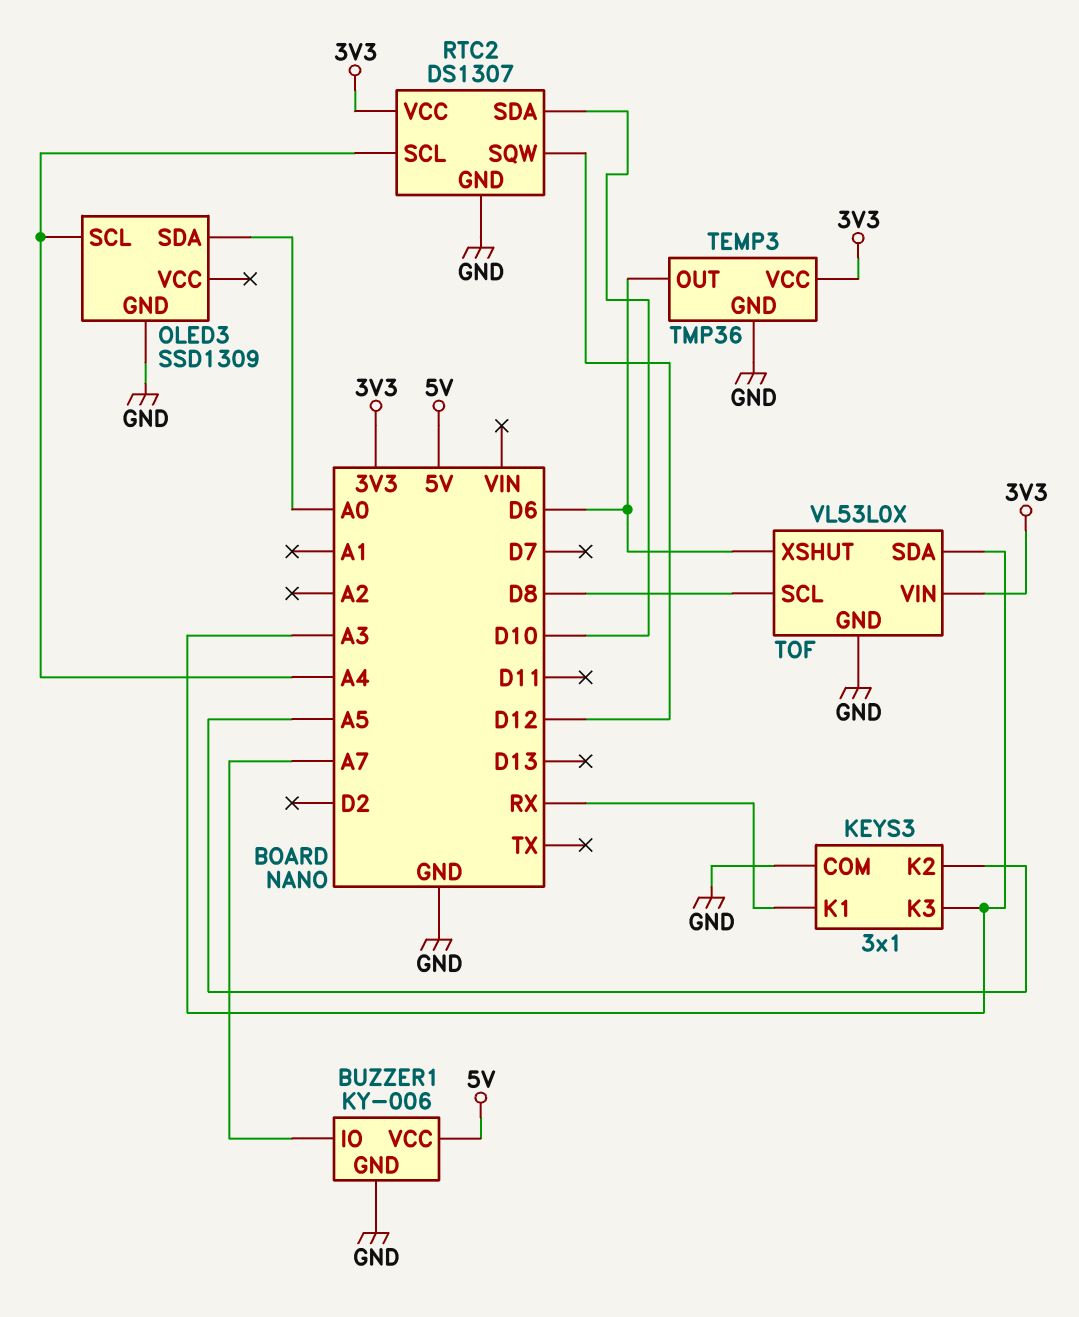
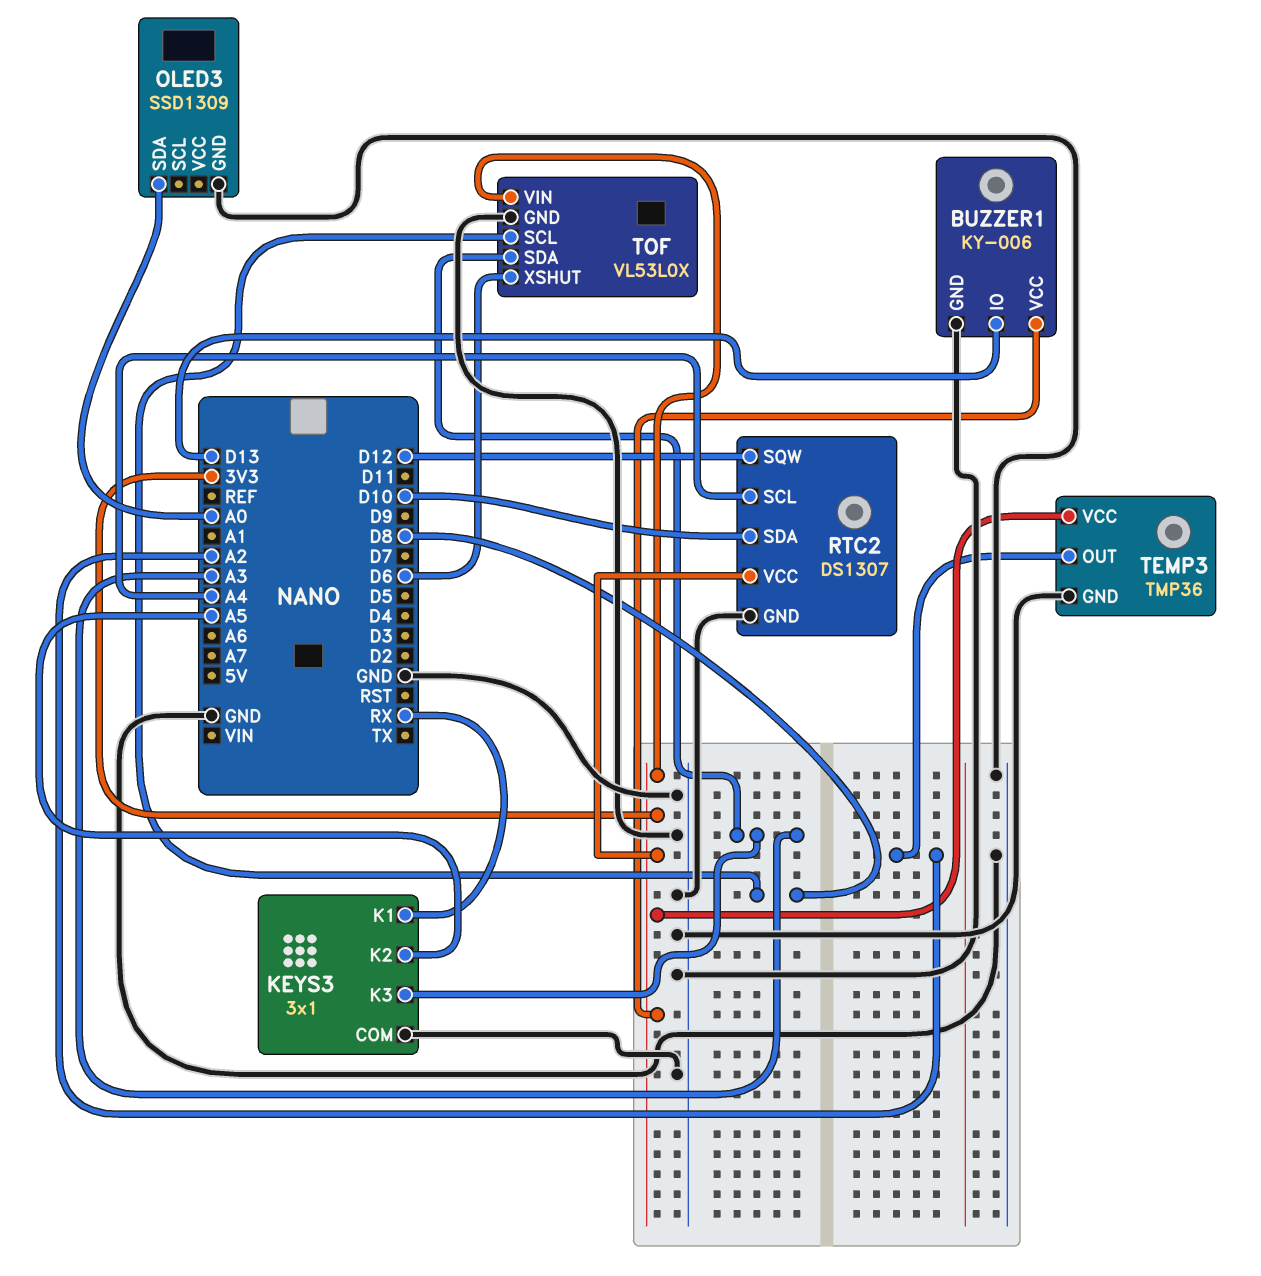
BUZZER1 pin IO: A7 -> D13
BUZZER1 pin VCC: 5V -> 3V3
OLED3 pin SCL: A4 -> none
TEMP3 pin OUT: D6 -> A2

